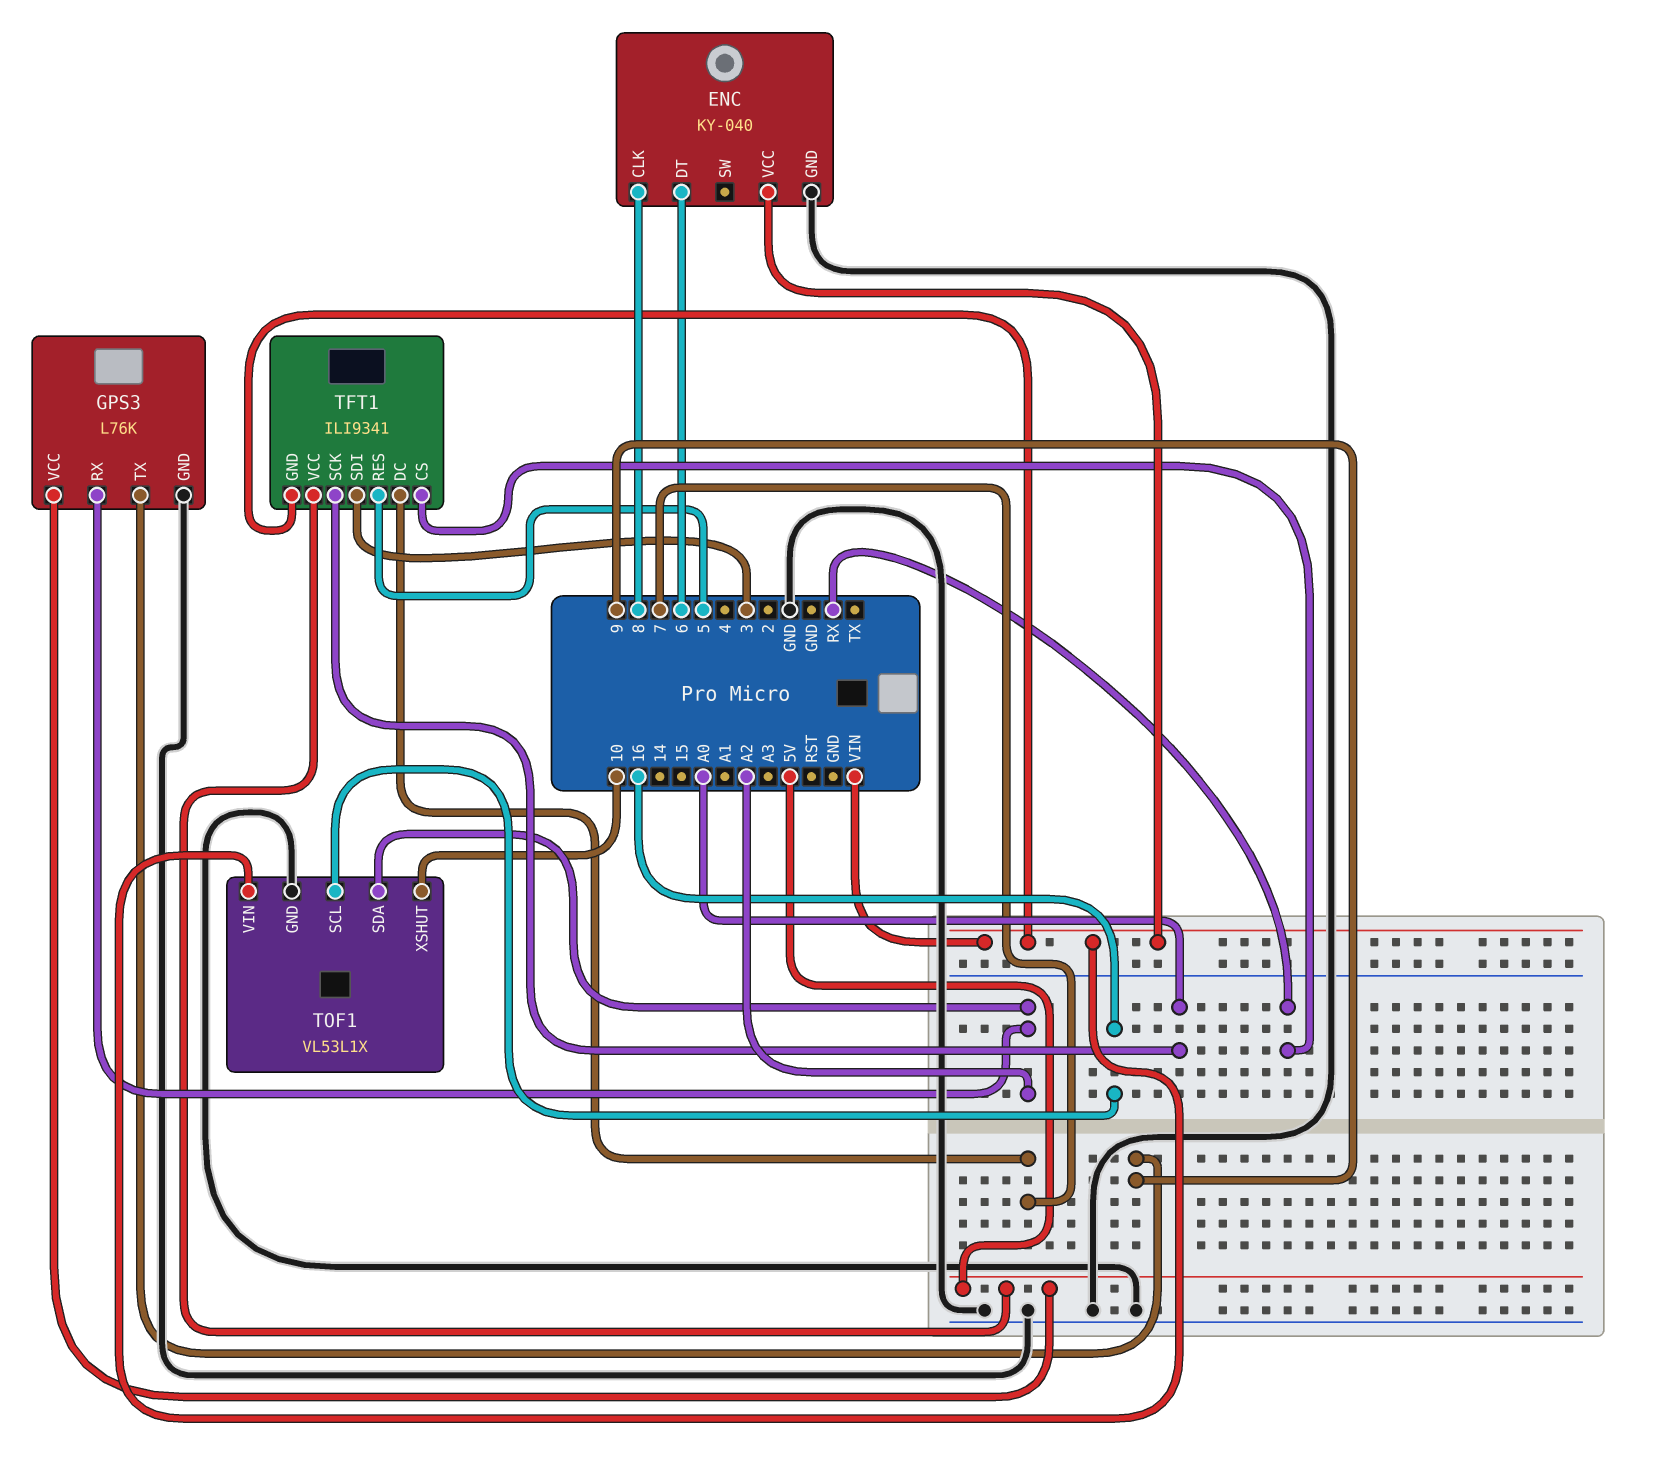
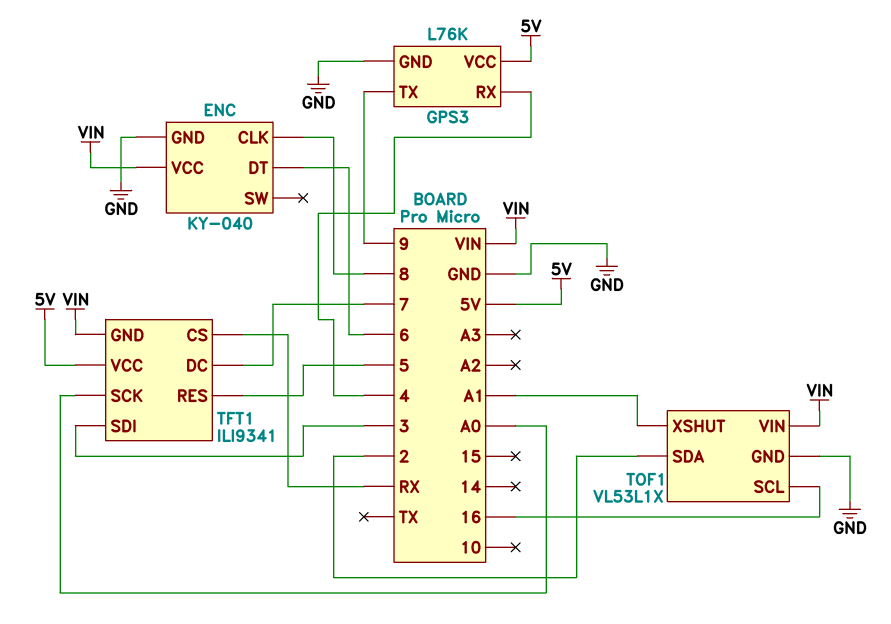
GPS3 pin RX: A2 -> 4
TOF1 pin SDA: A2 -> 2
TOF1 pin XSHUT: 10 -> A1

